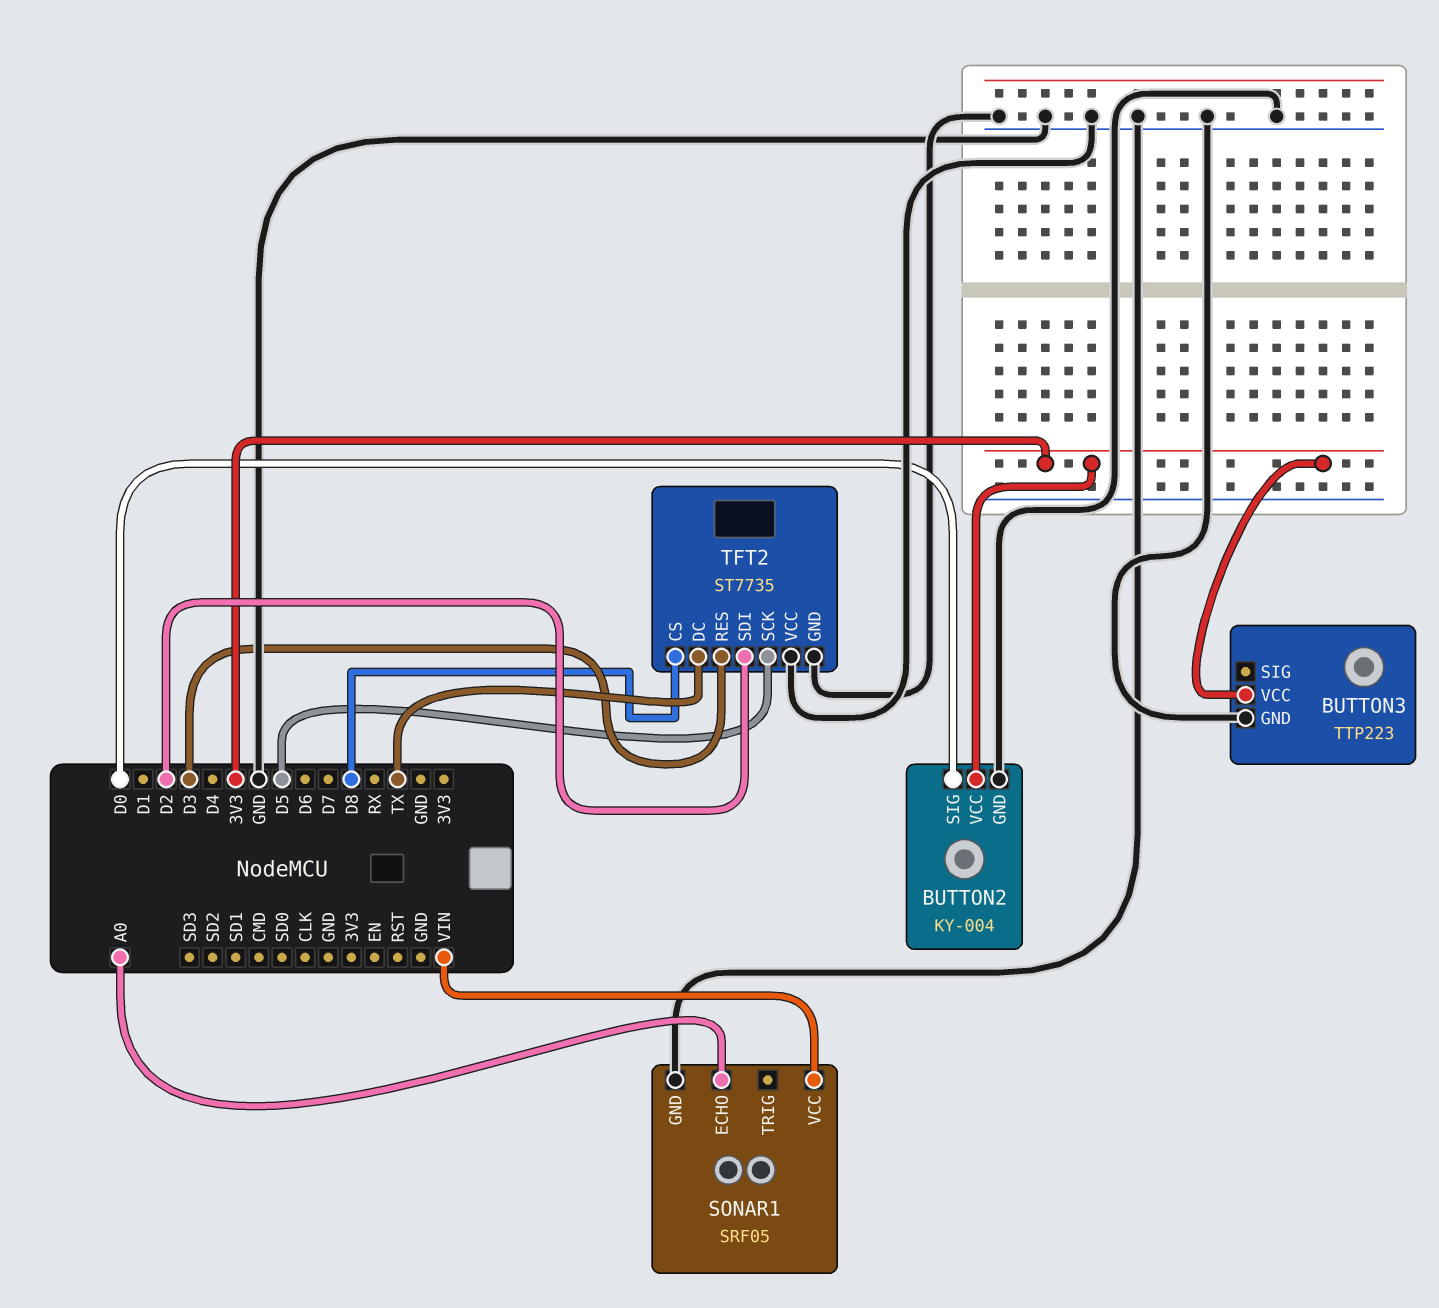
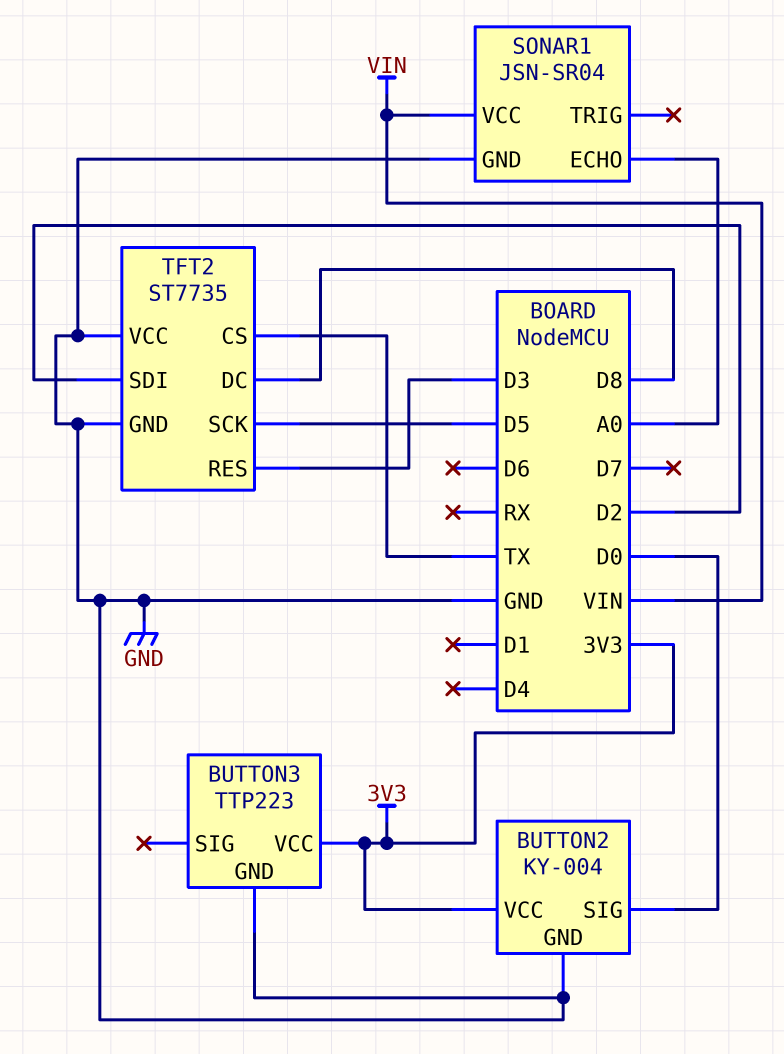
SONAR1: SRF05 -> JSN-SR04
TFT2 pin CS: D8 -> TX
TFT2 pin DC: TX -> D8

